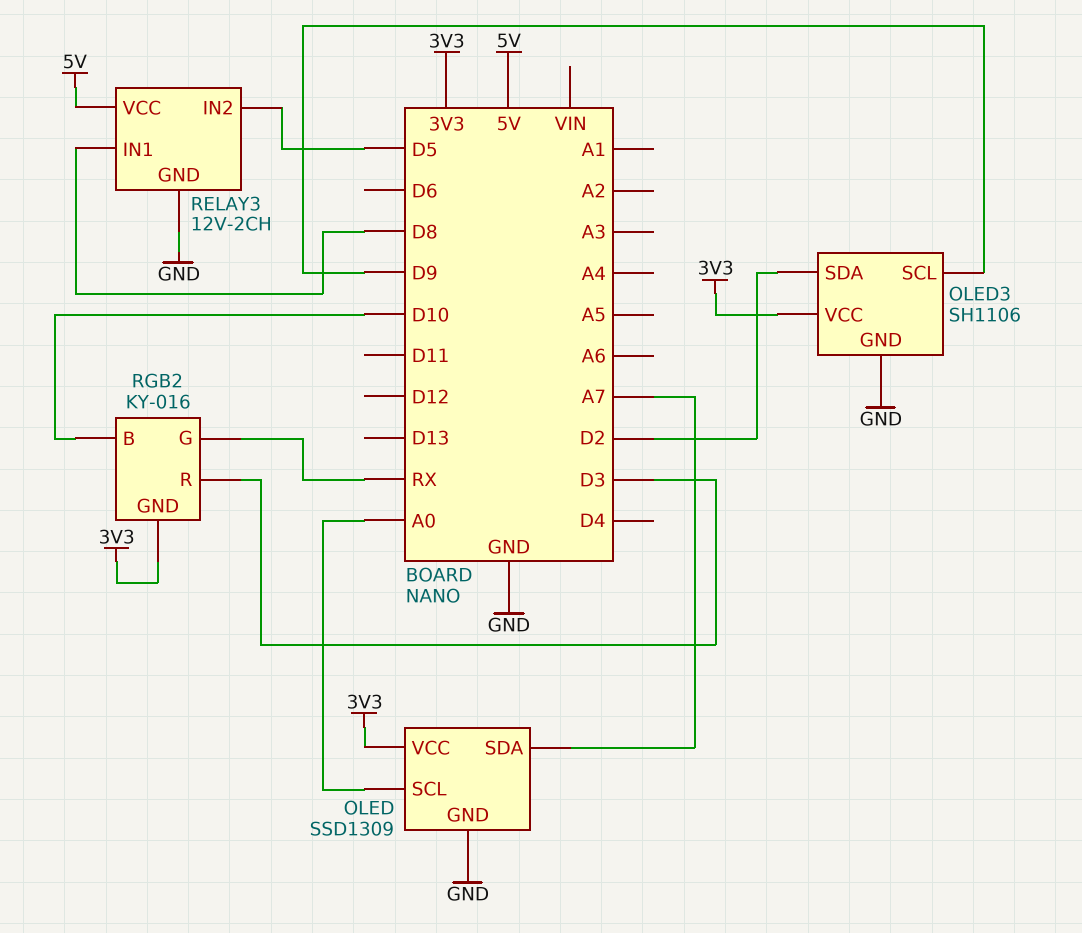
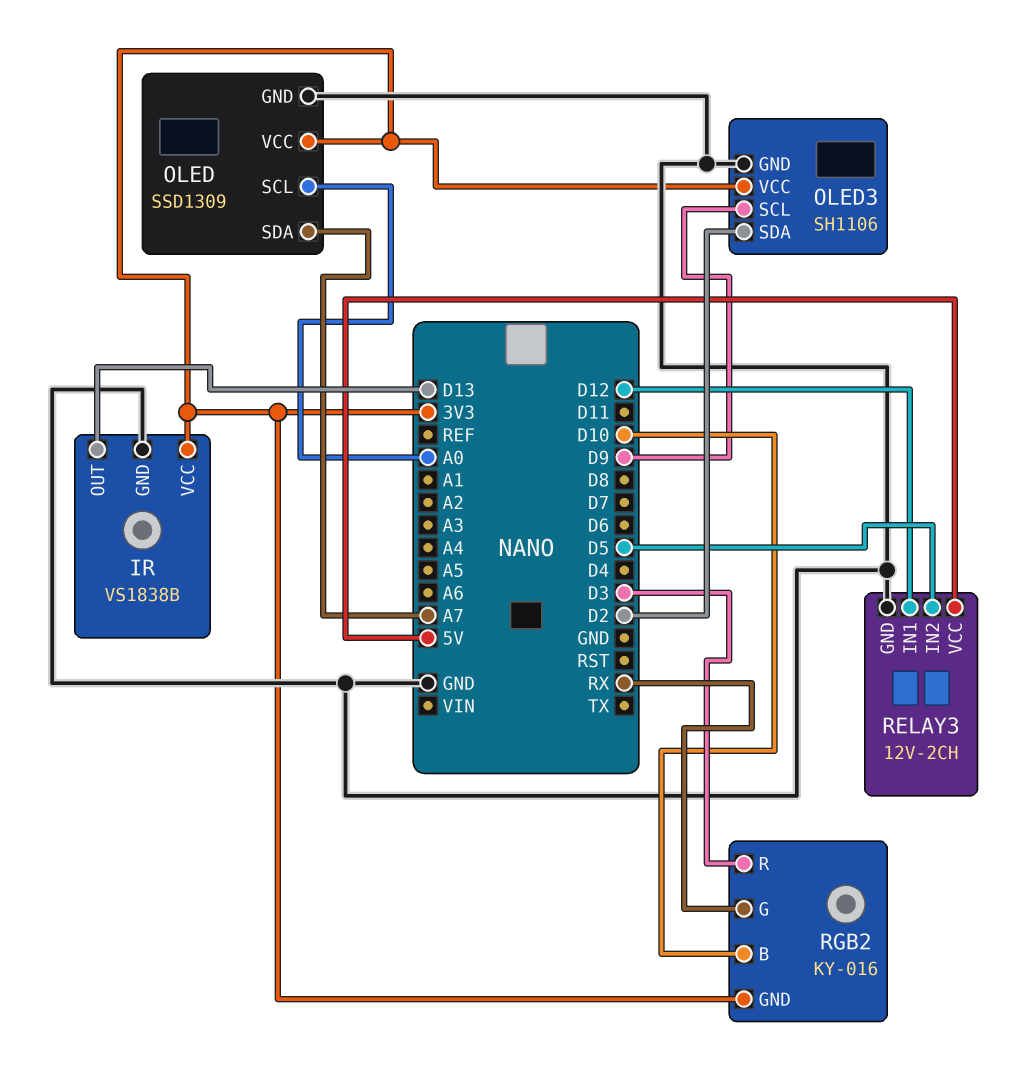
IR: none -> VS1838B
IR pin GND: none -> GND
IR pin OUT: none -> D13
IR pin VCC: none -> 3V3
RELAY3 pin IN1: D8 -> D12

